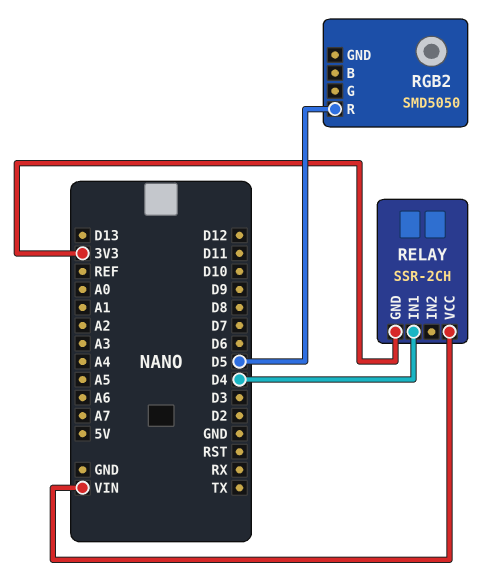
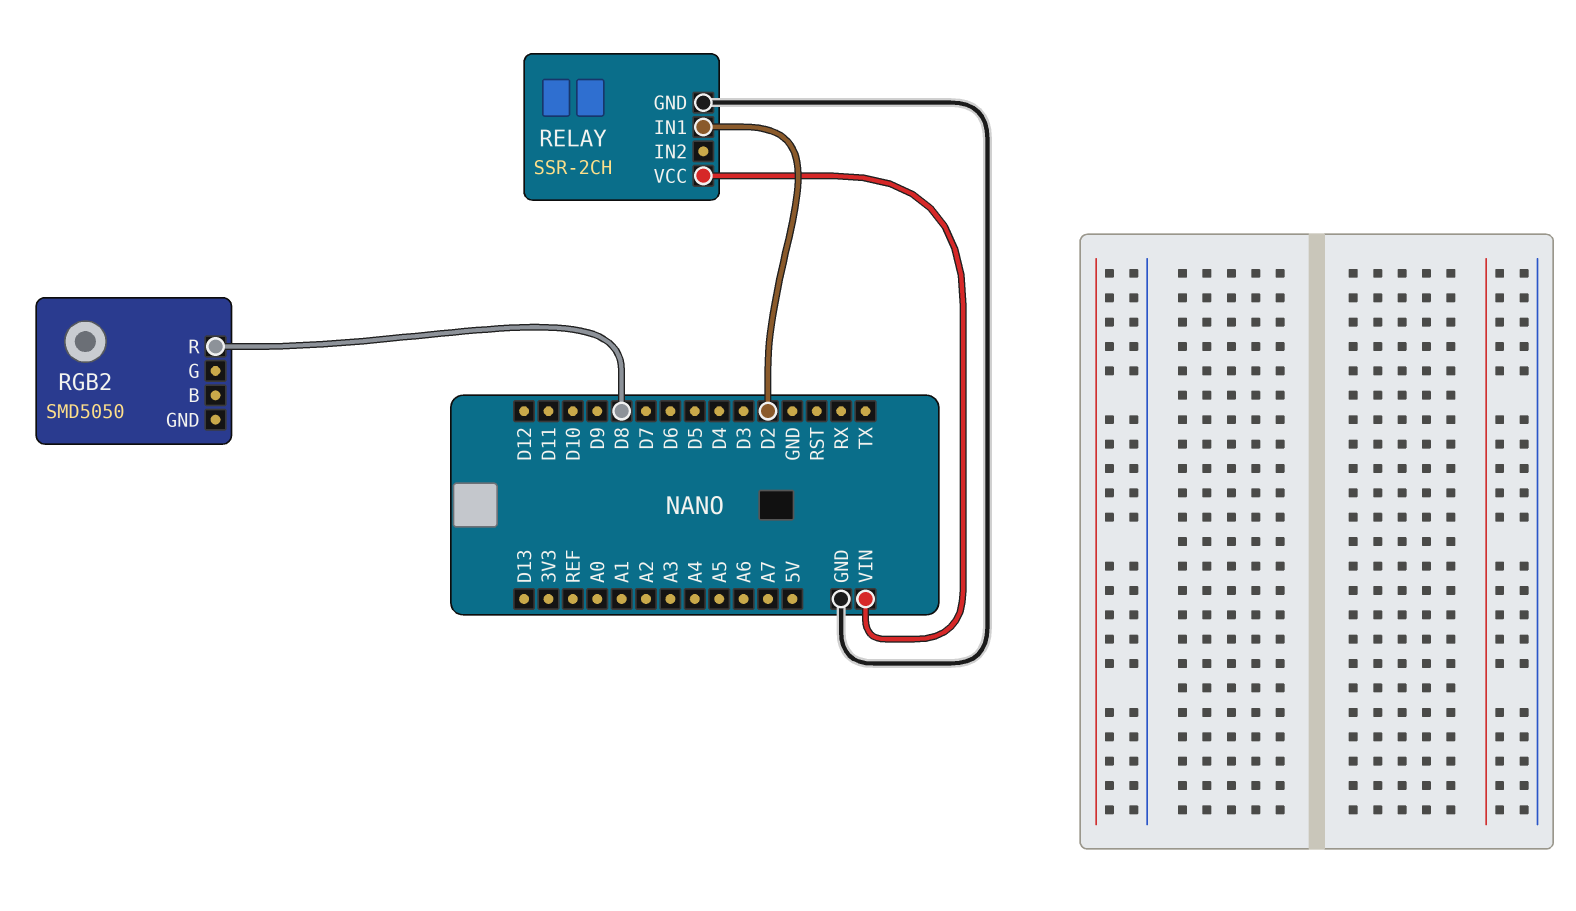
RELAY pin GND: 3V3 -> GND
RELAY pin IN1: D4 -> D2
RGB2 pin R: D5 -> D8

